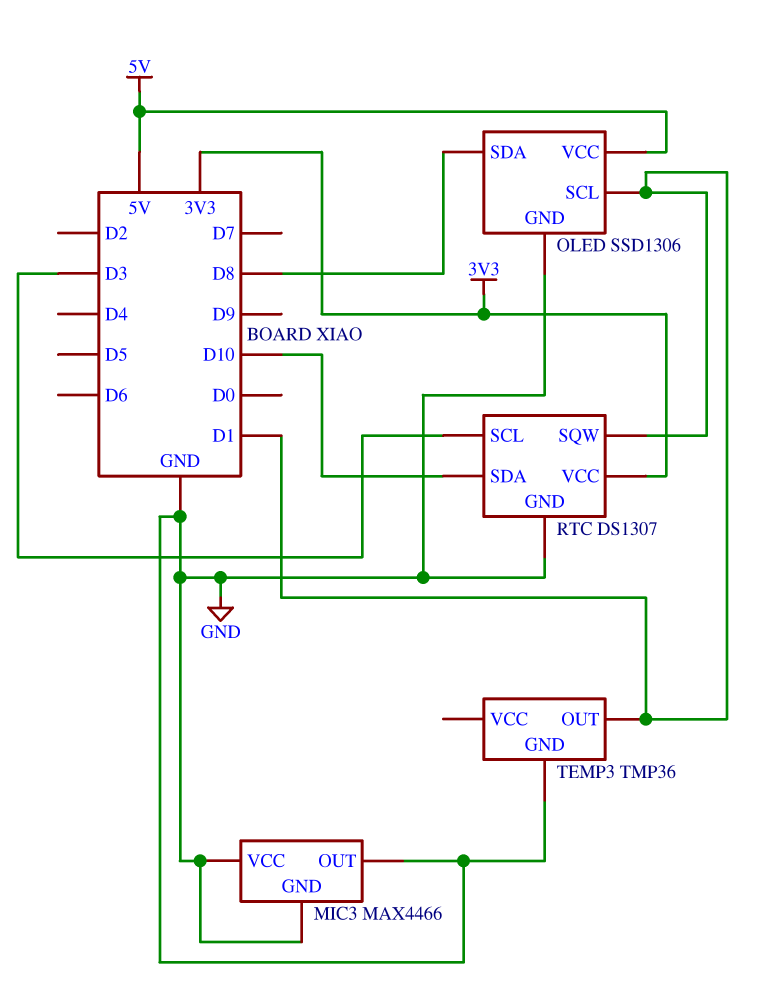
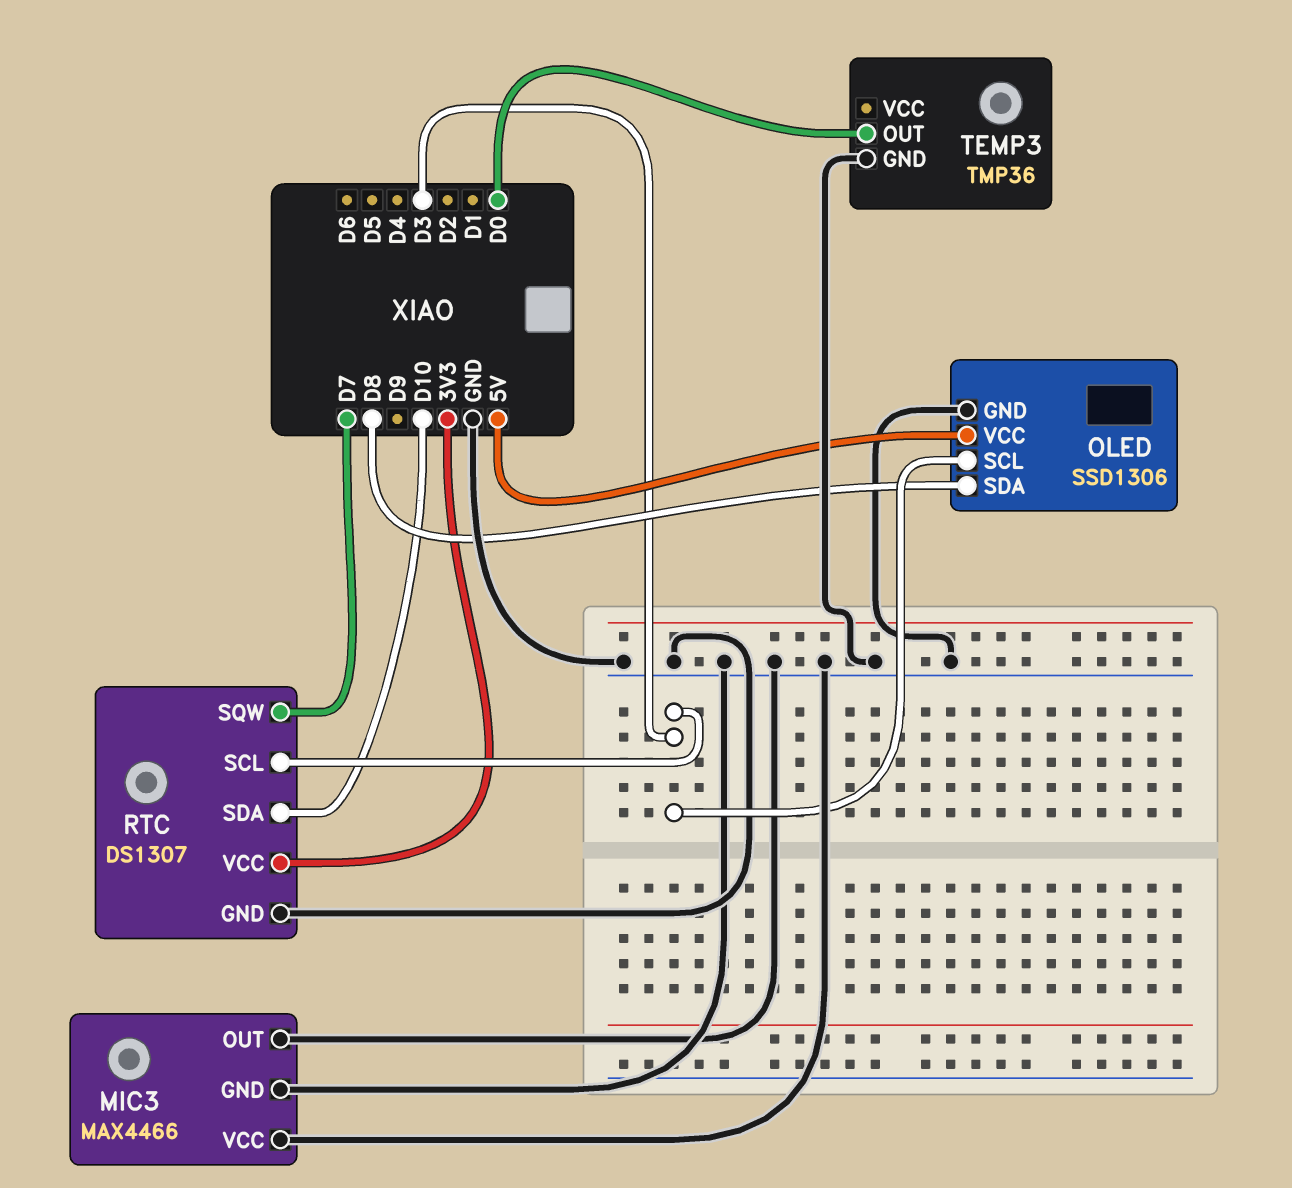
OLED pin SCL: D1 -> D3
RTC pin SQW: D1 -> D7
TEMP3 pin OUT: D1 -> D0

